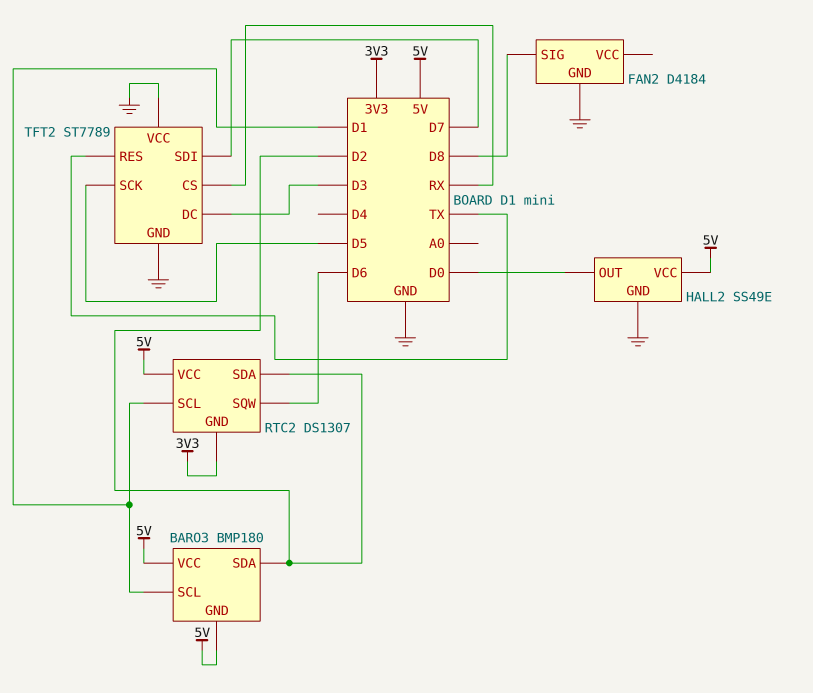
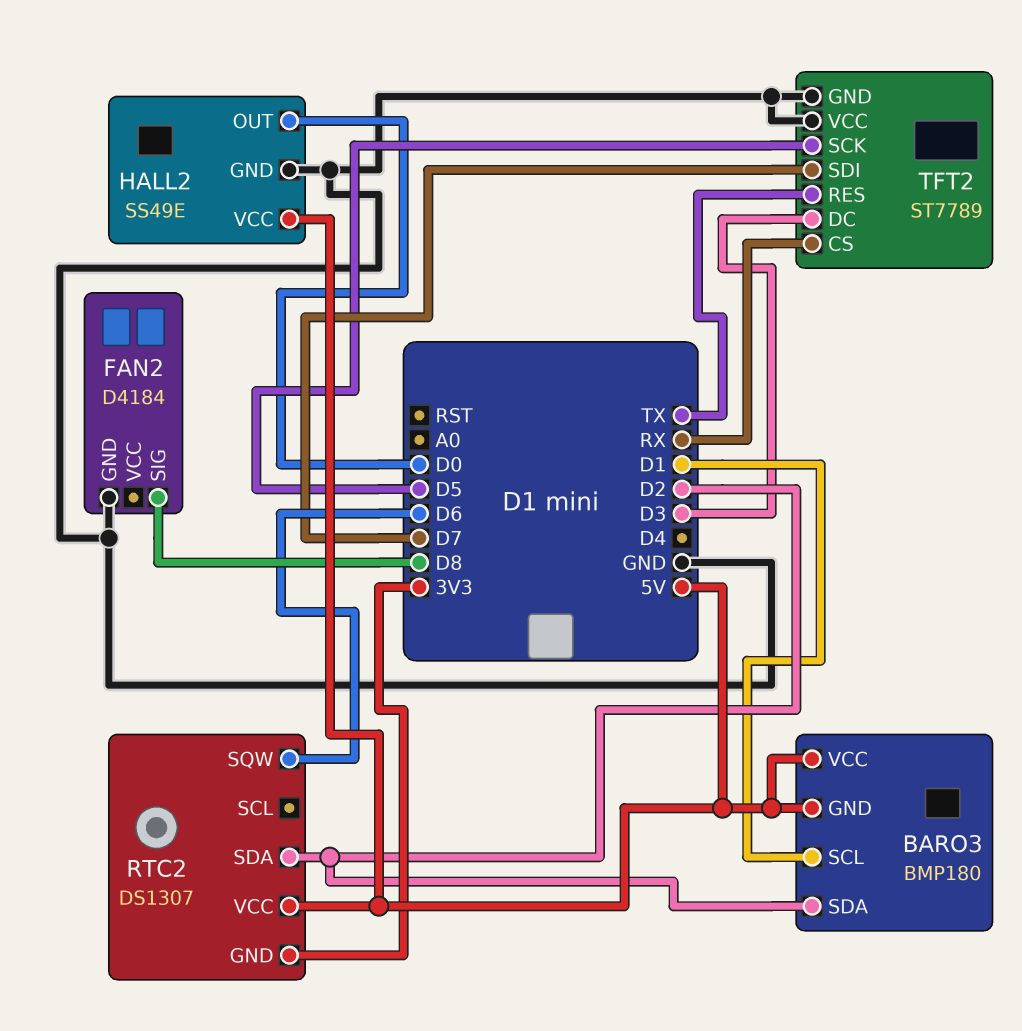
RTC2 pin SCL: D1 -> none

